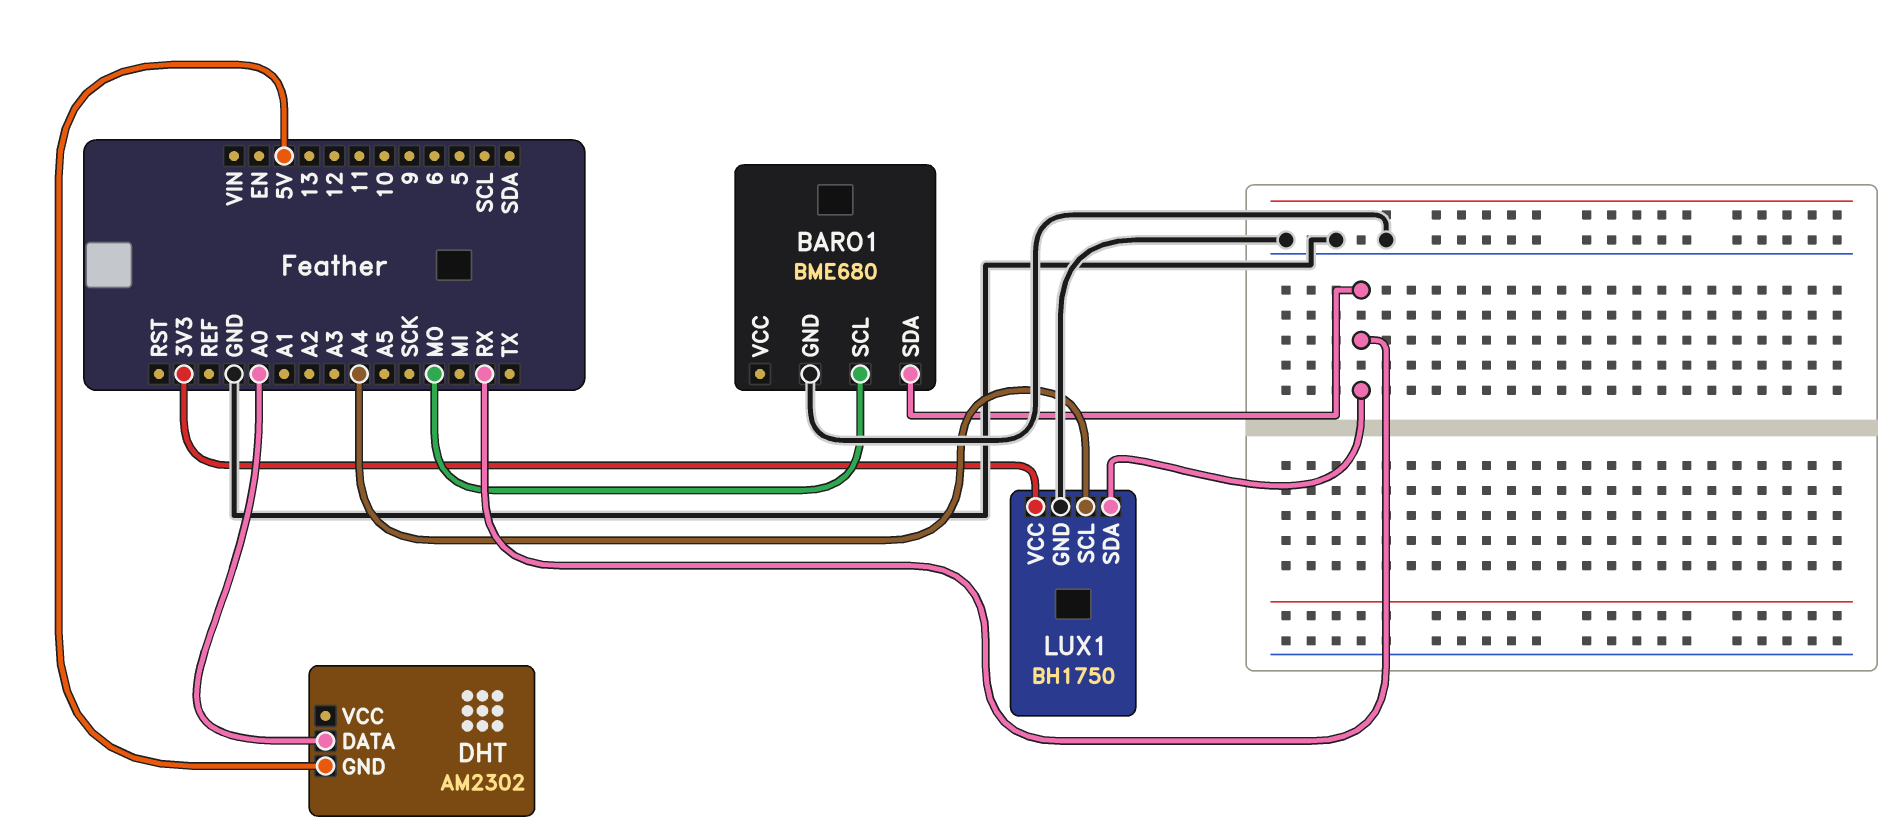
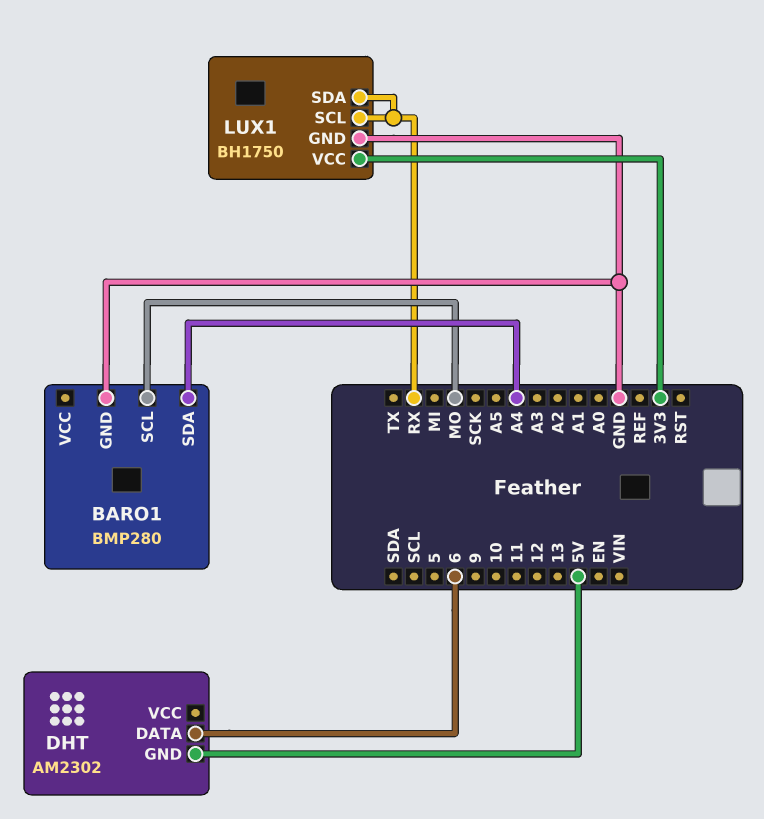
BARO1: BME680 -> BMP280
BARO1 pin SDA: RX -> A4
DHT pin DATA: A0 -> 6
LUX1 pin SCL: A4 -> RX

